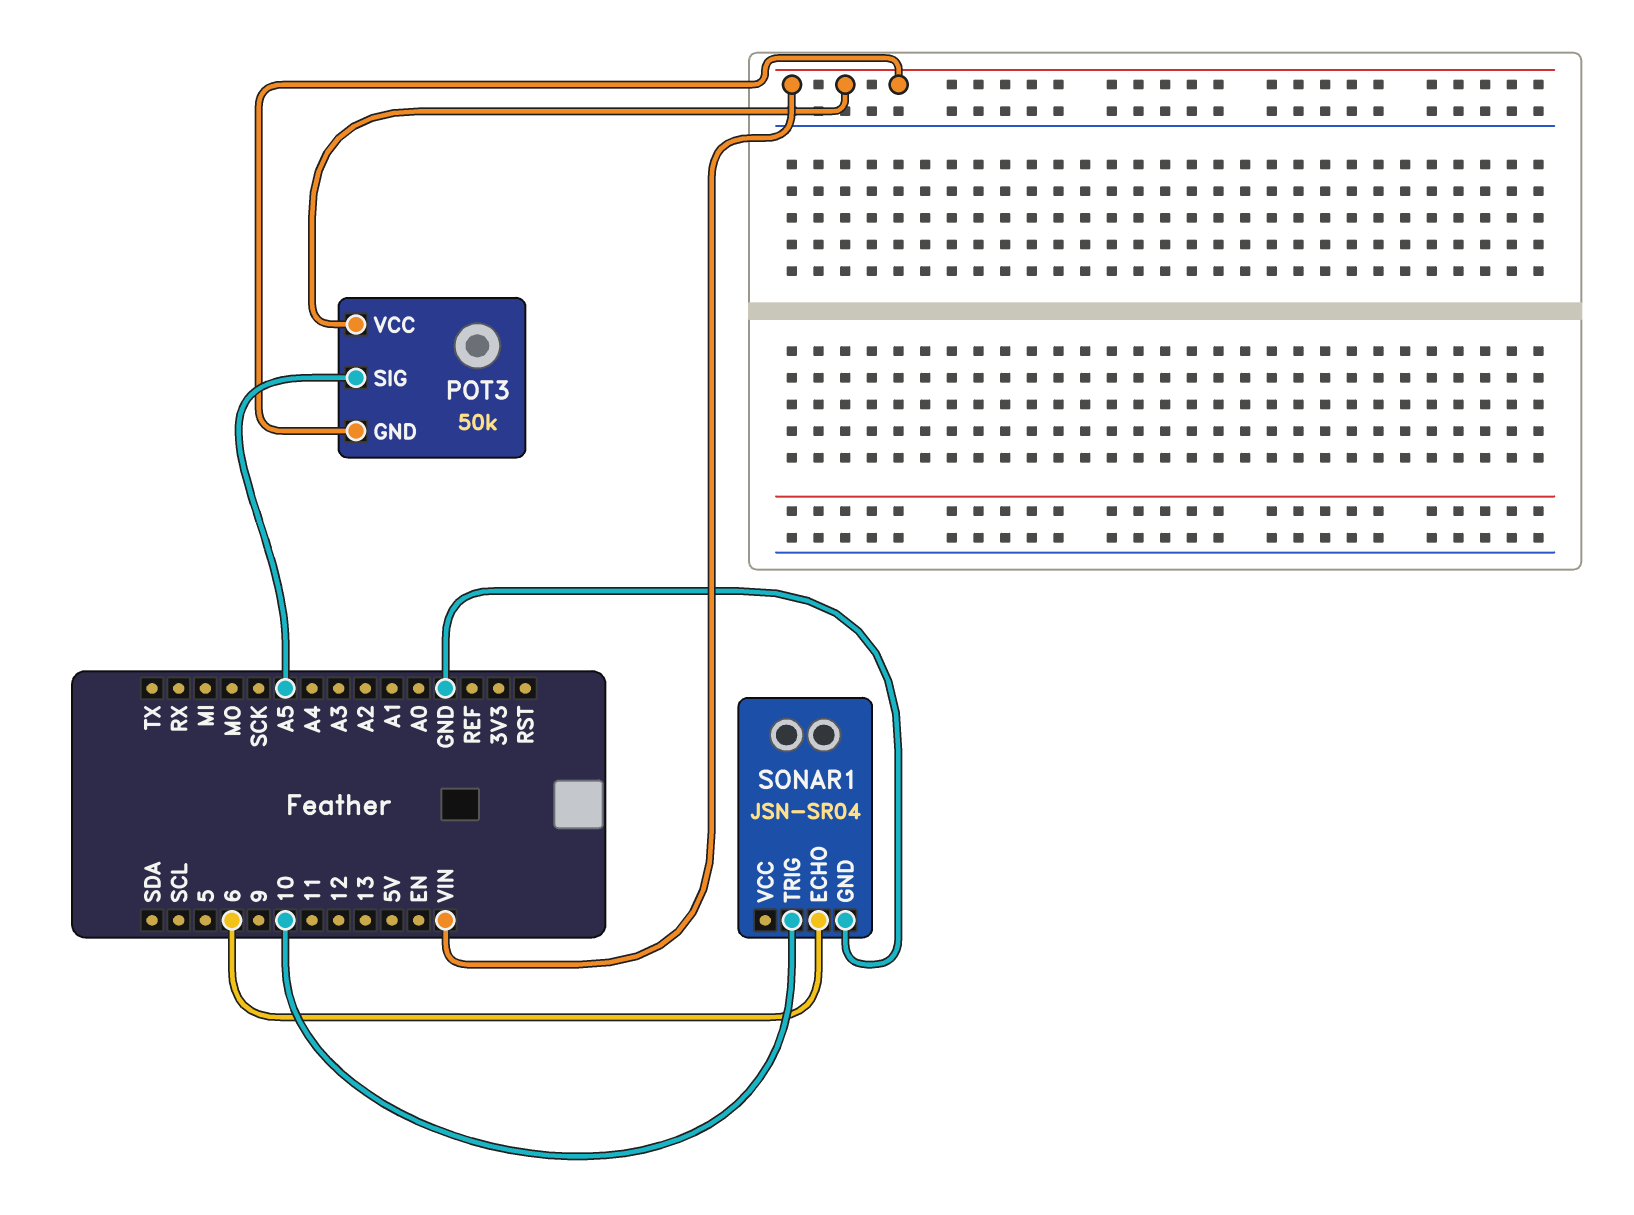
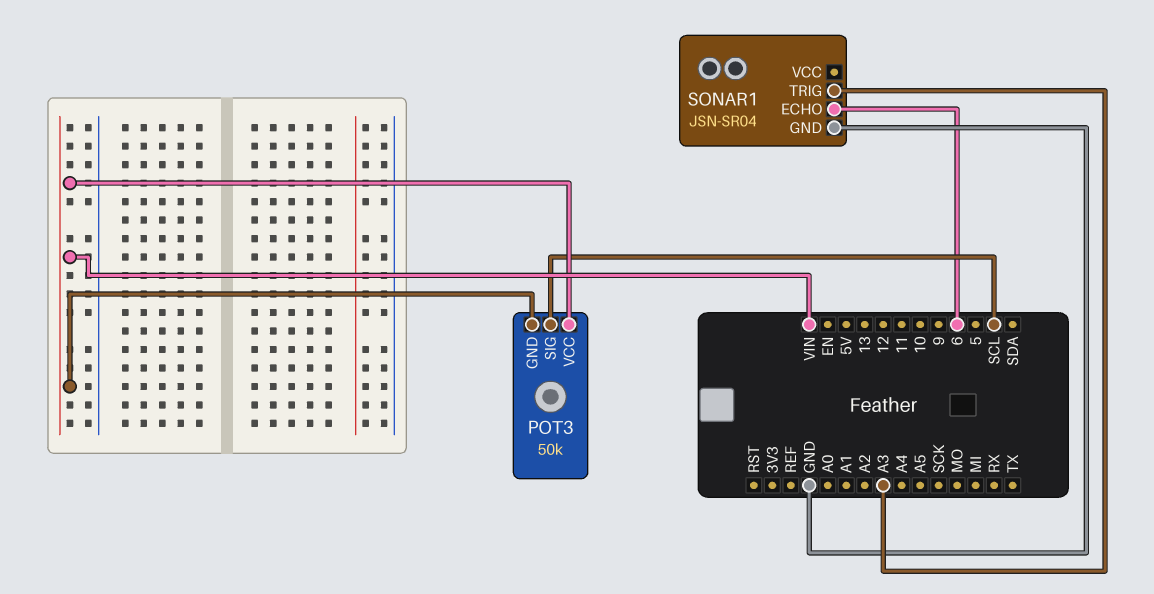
POT3 pin SIG: A5 -> SCL
SONAR1 pin TRIG: 10 -> A3

